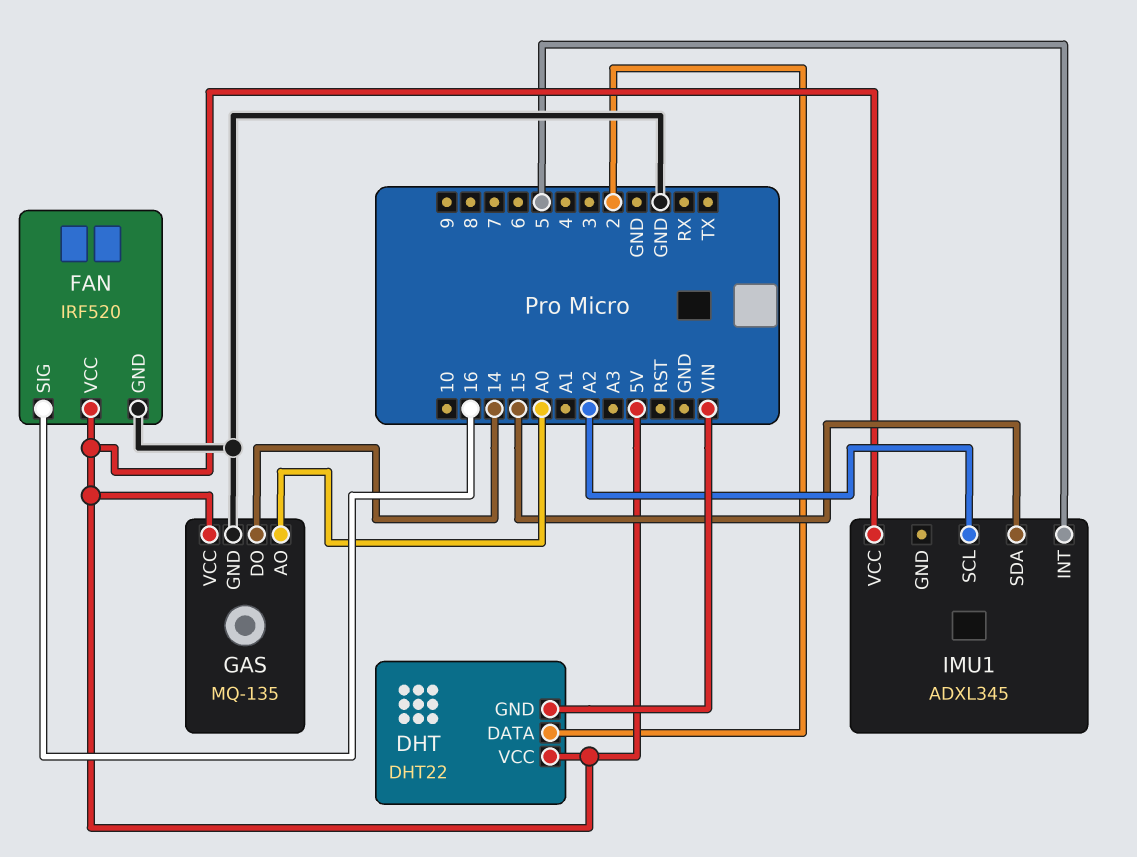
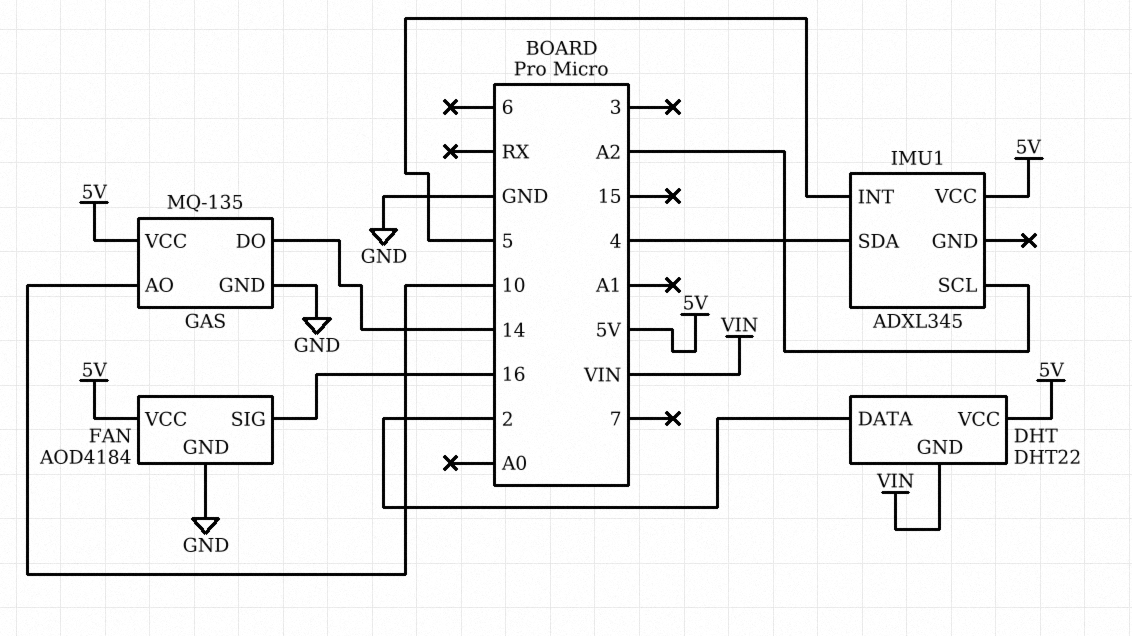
FAN: IRF520 -> AOD4184
GAS pin AO: A0 -> 10
IMU1 pin SDA: 15 -> 4

